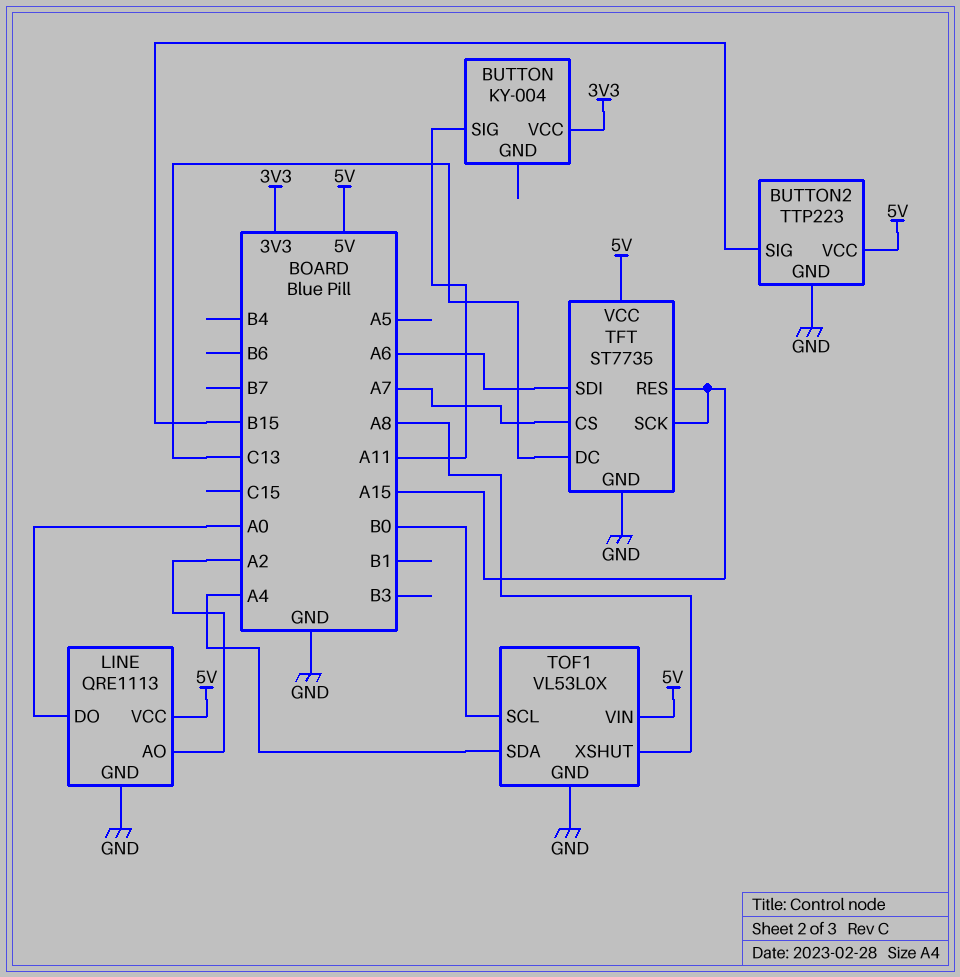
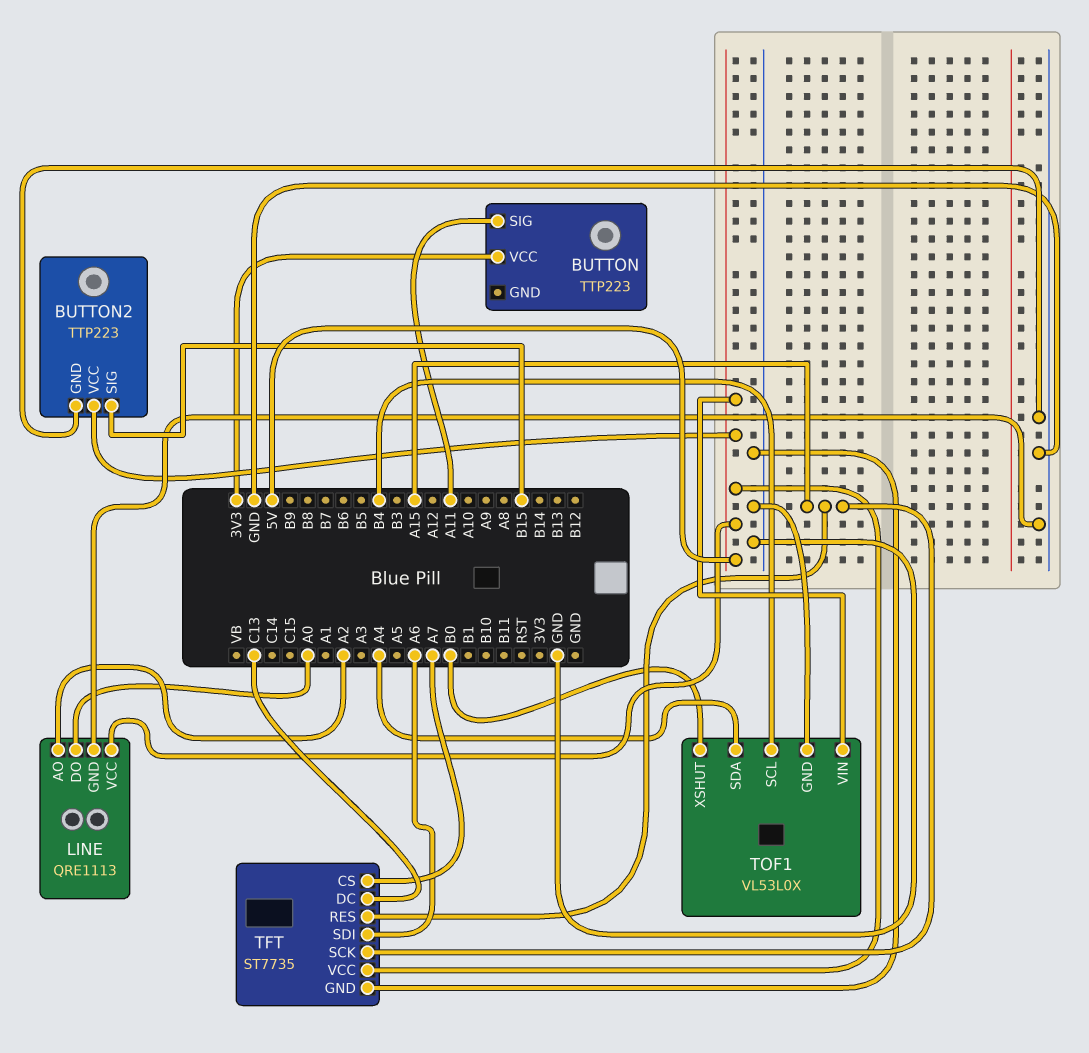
BUTTON: KY-004 -> TTP223
TOF1 pin SCL: B0 -> B4
TOF1 pin XSHUT: A8 -> B0

